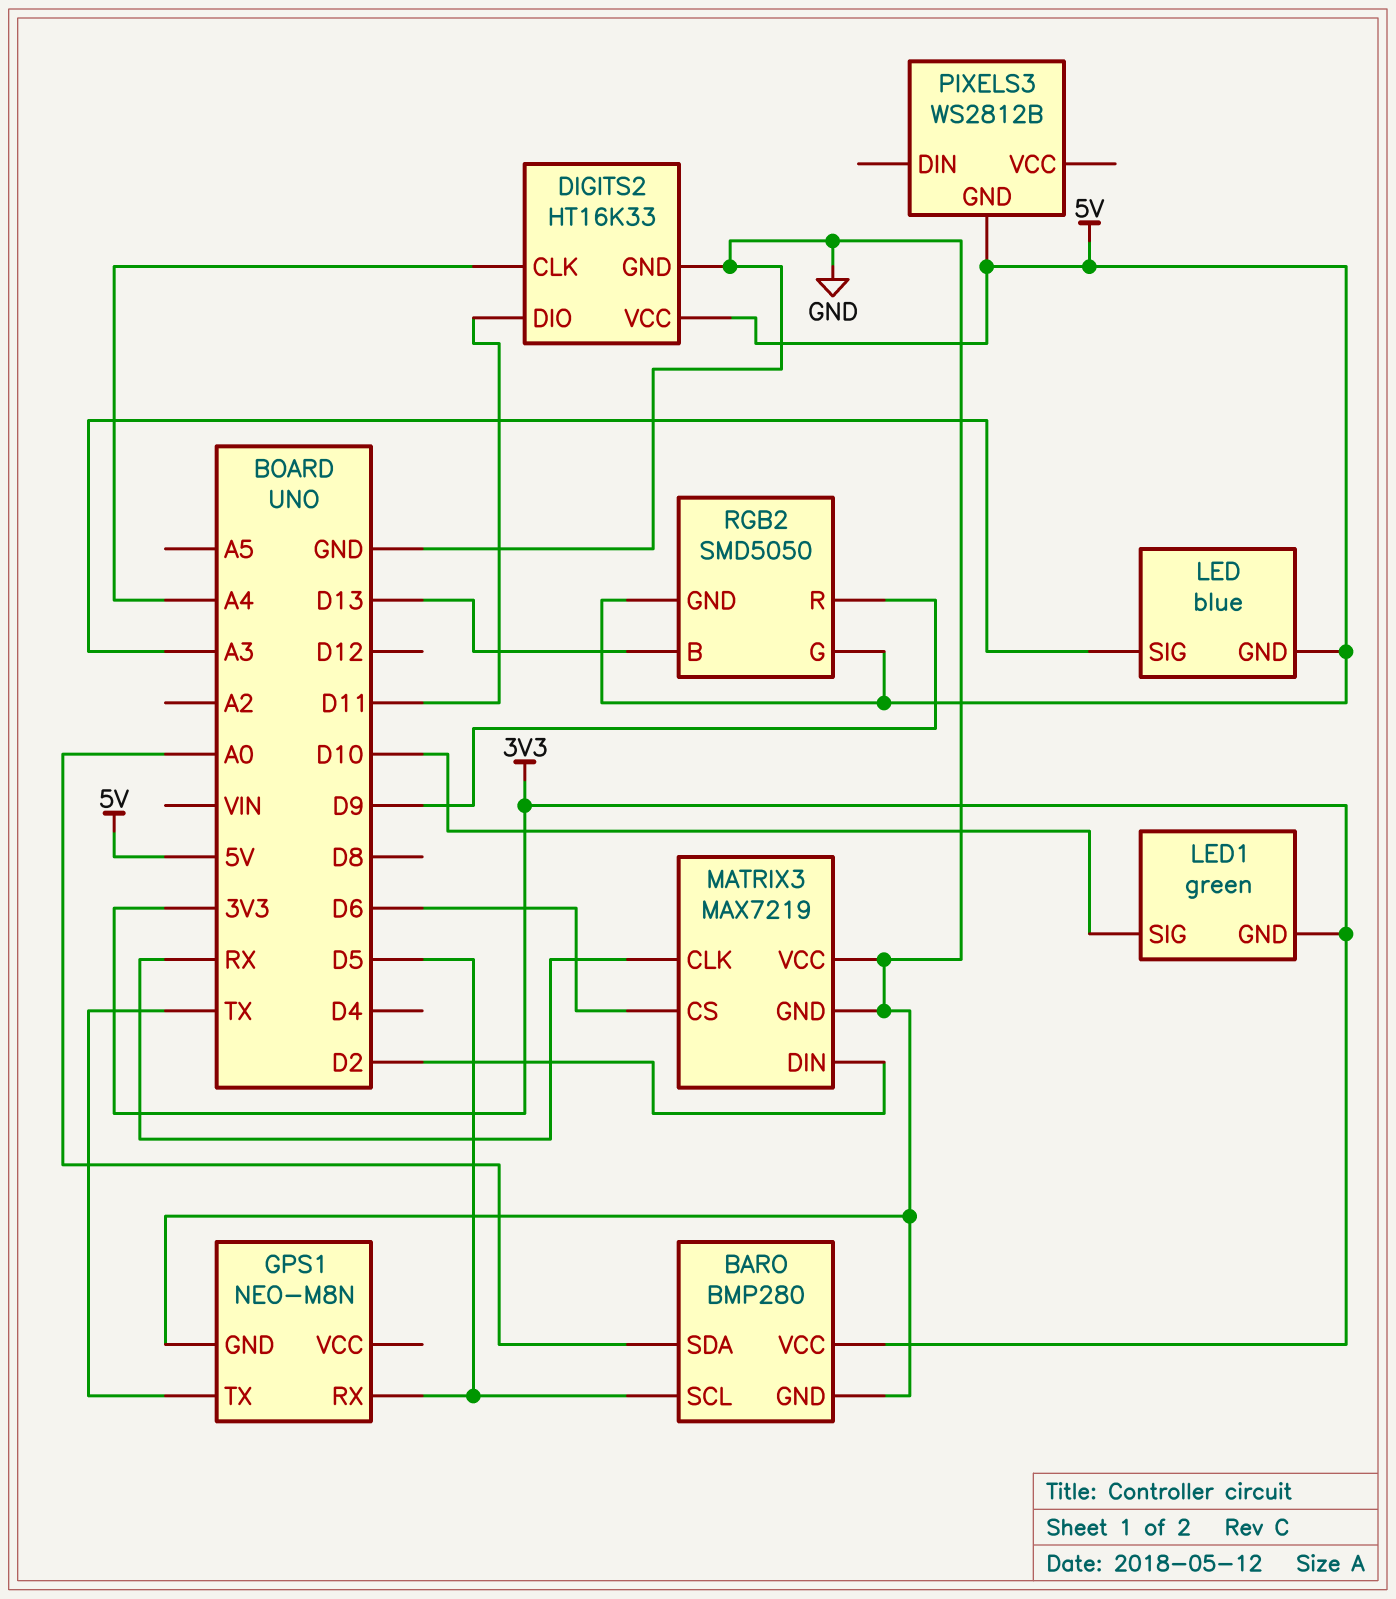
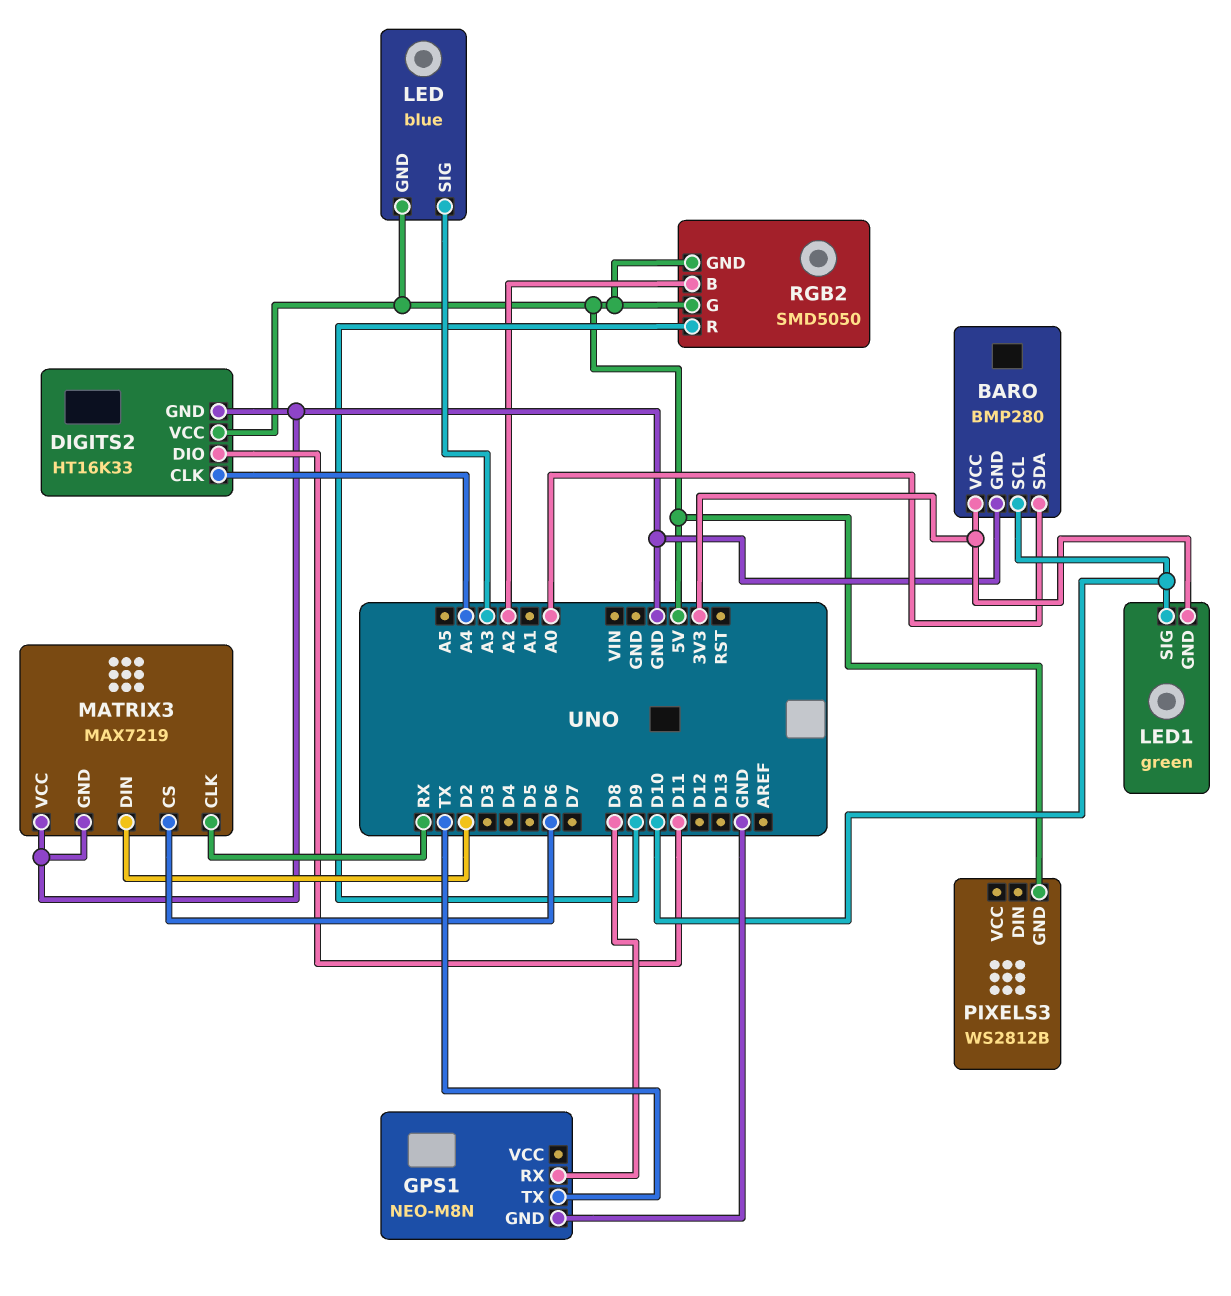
BARO pin SCL: D5 -> D10
GPS1 pin RX: D5 -> D8
RGB2 pin B: D13 -> A2

